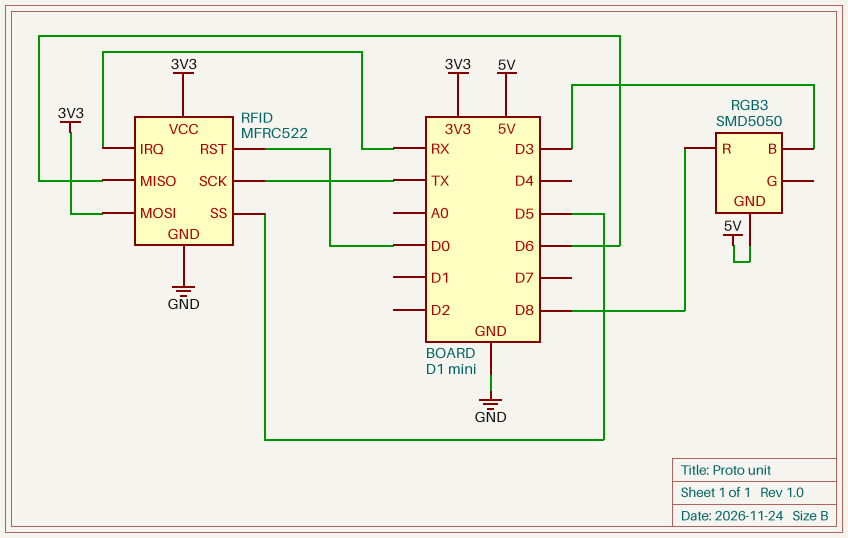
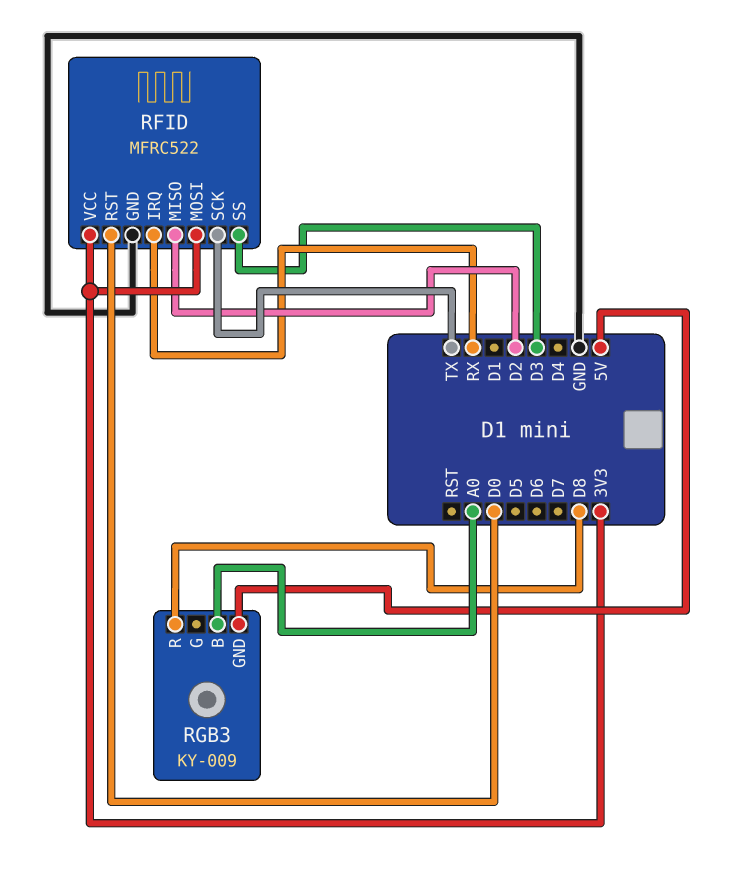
RFID pin MISO: D6 -> D2
RFID pin SS: D5 -> D3
RGB3: SMD5050 -> KY-009
RGB3 pin B: D3 -> A0

